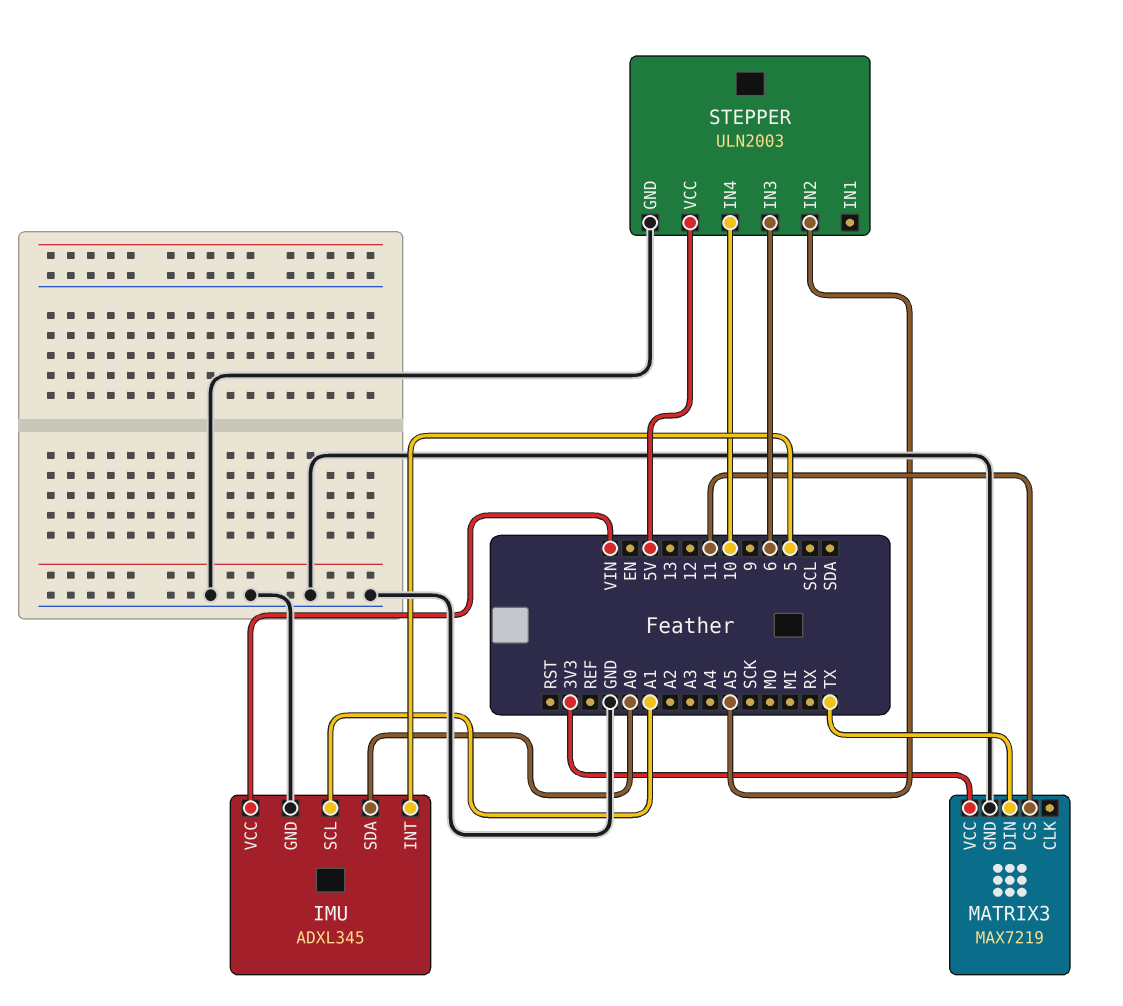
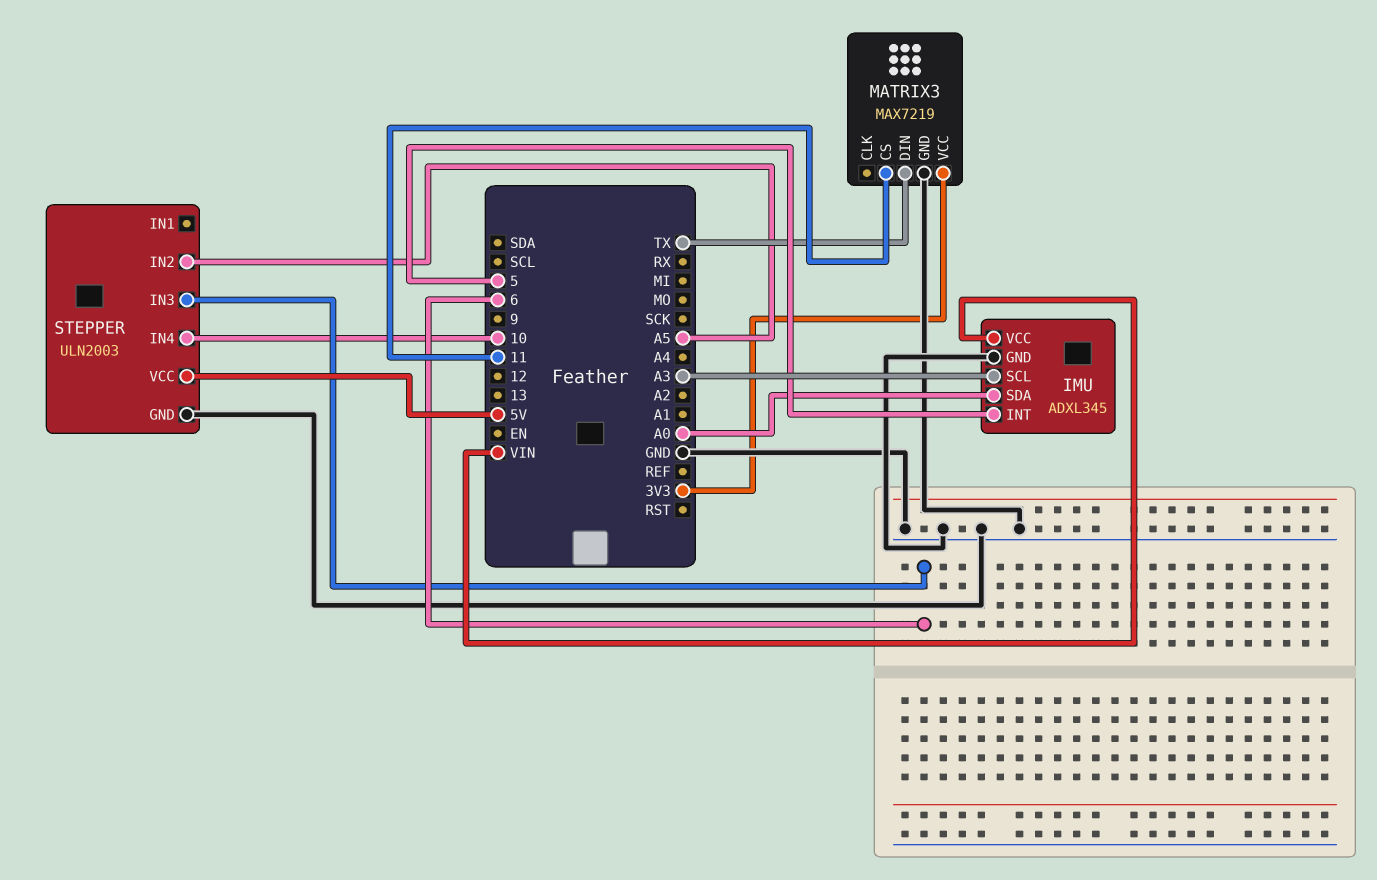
IMU pin SCL: A1 -> A3

